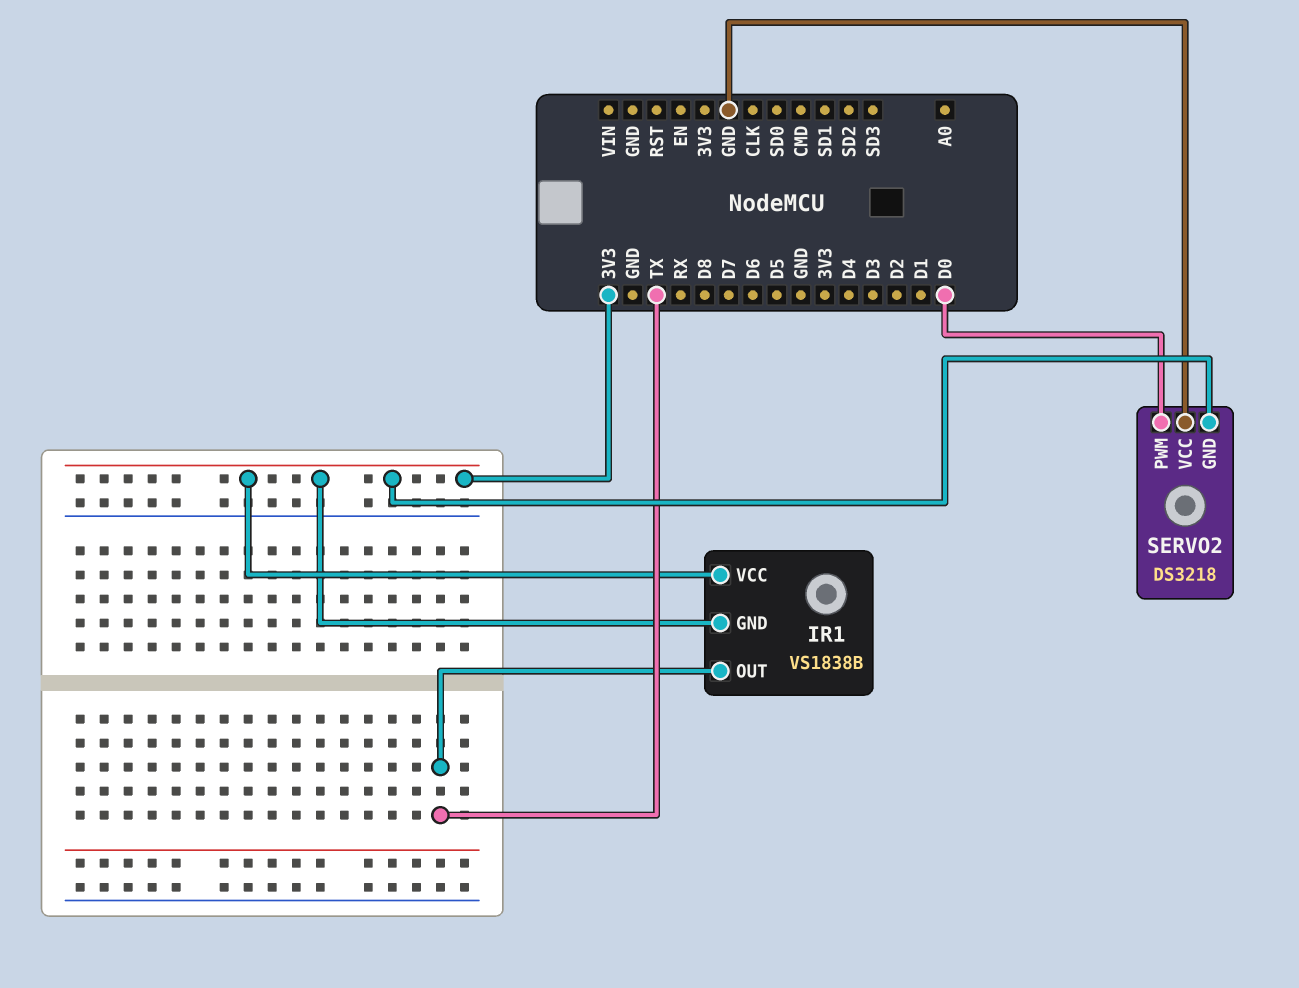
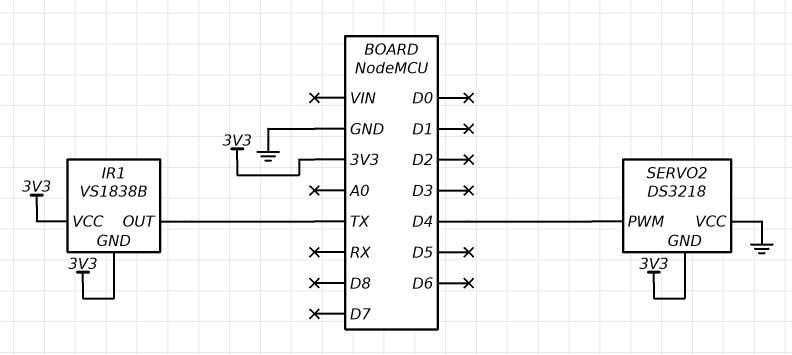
SERVO2 pin PWM: D0 -> D4

